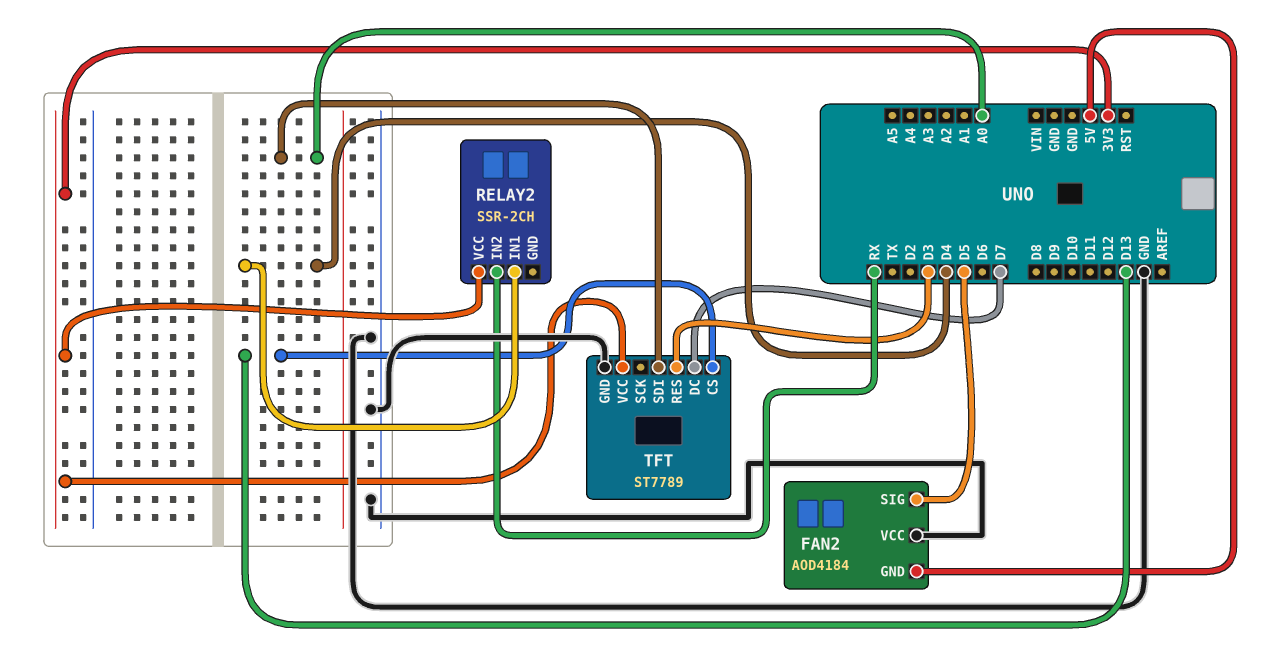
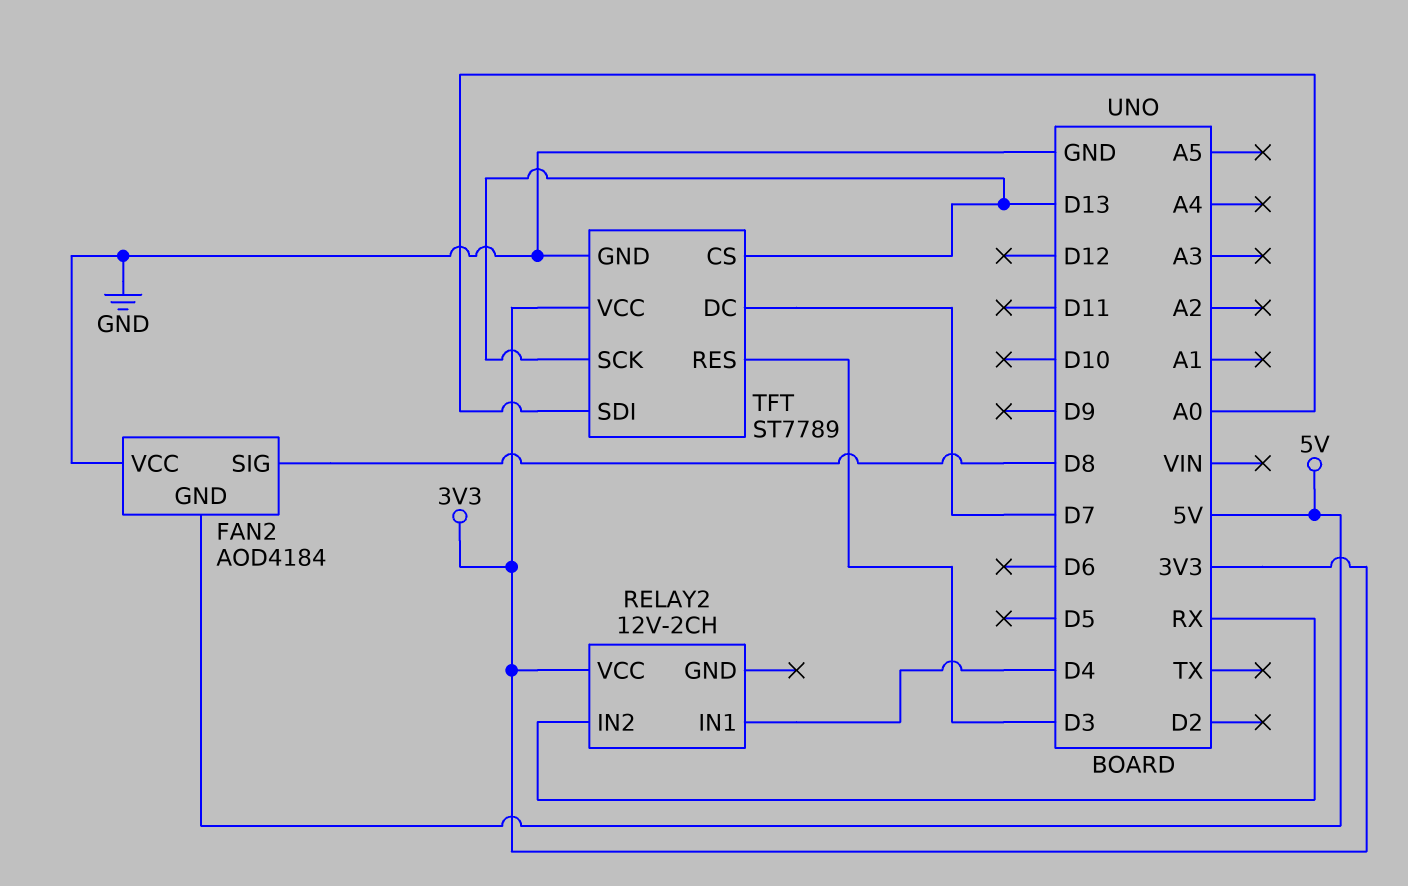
FAN2 pin SIG: D5 -> D8
RELAY2: SSR-2CH -> 12V-2CH
TFT pin SCK: none -> D13

